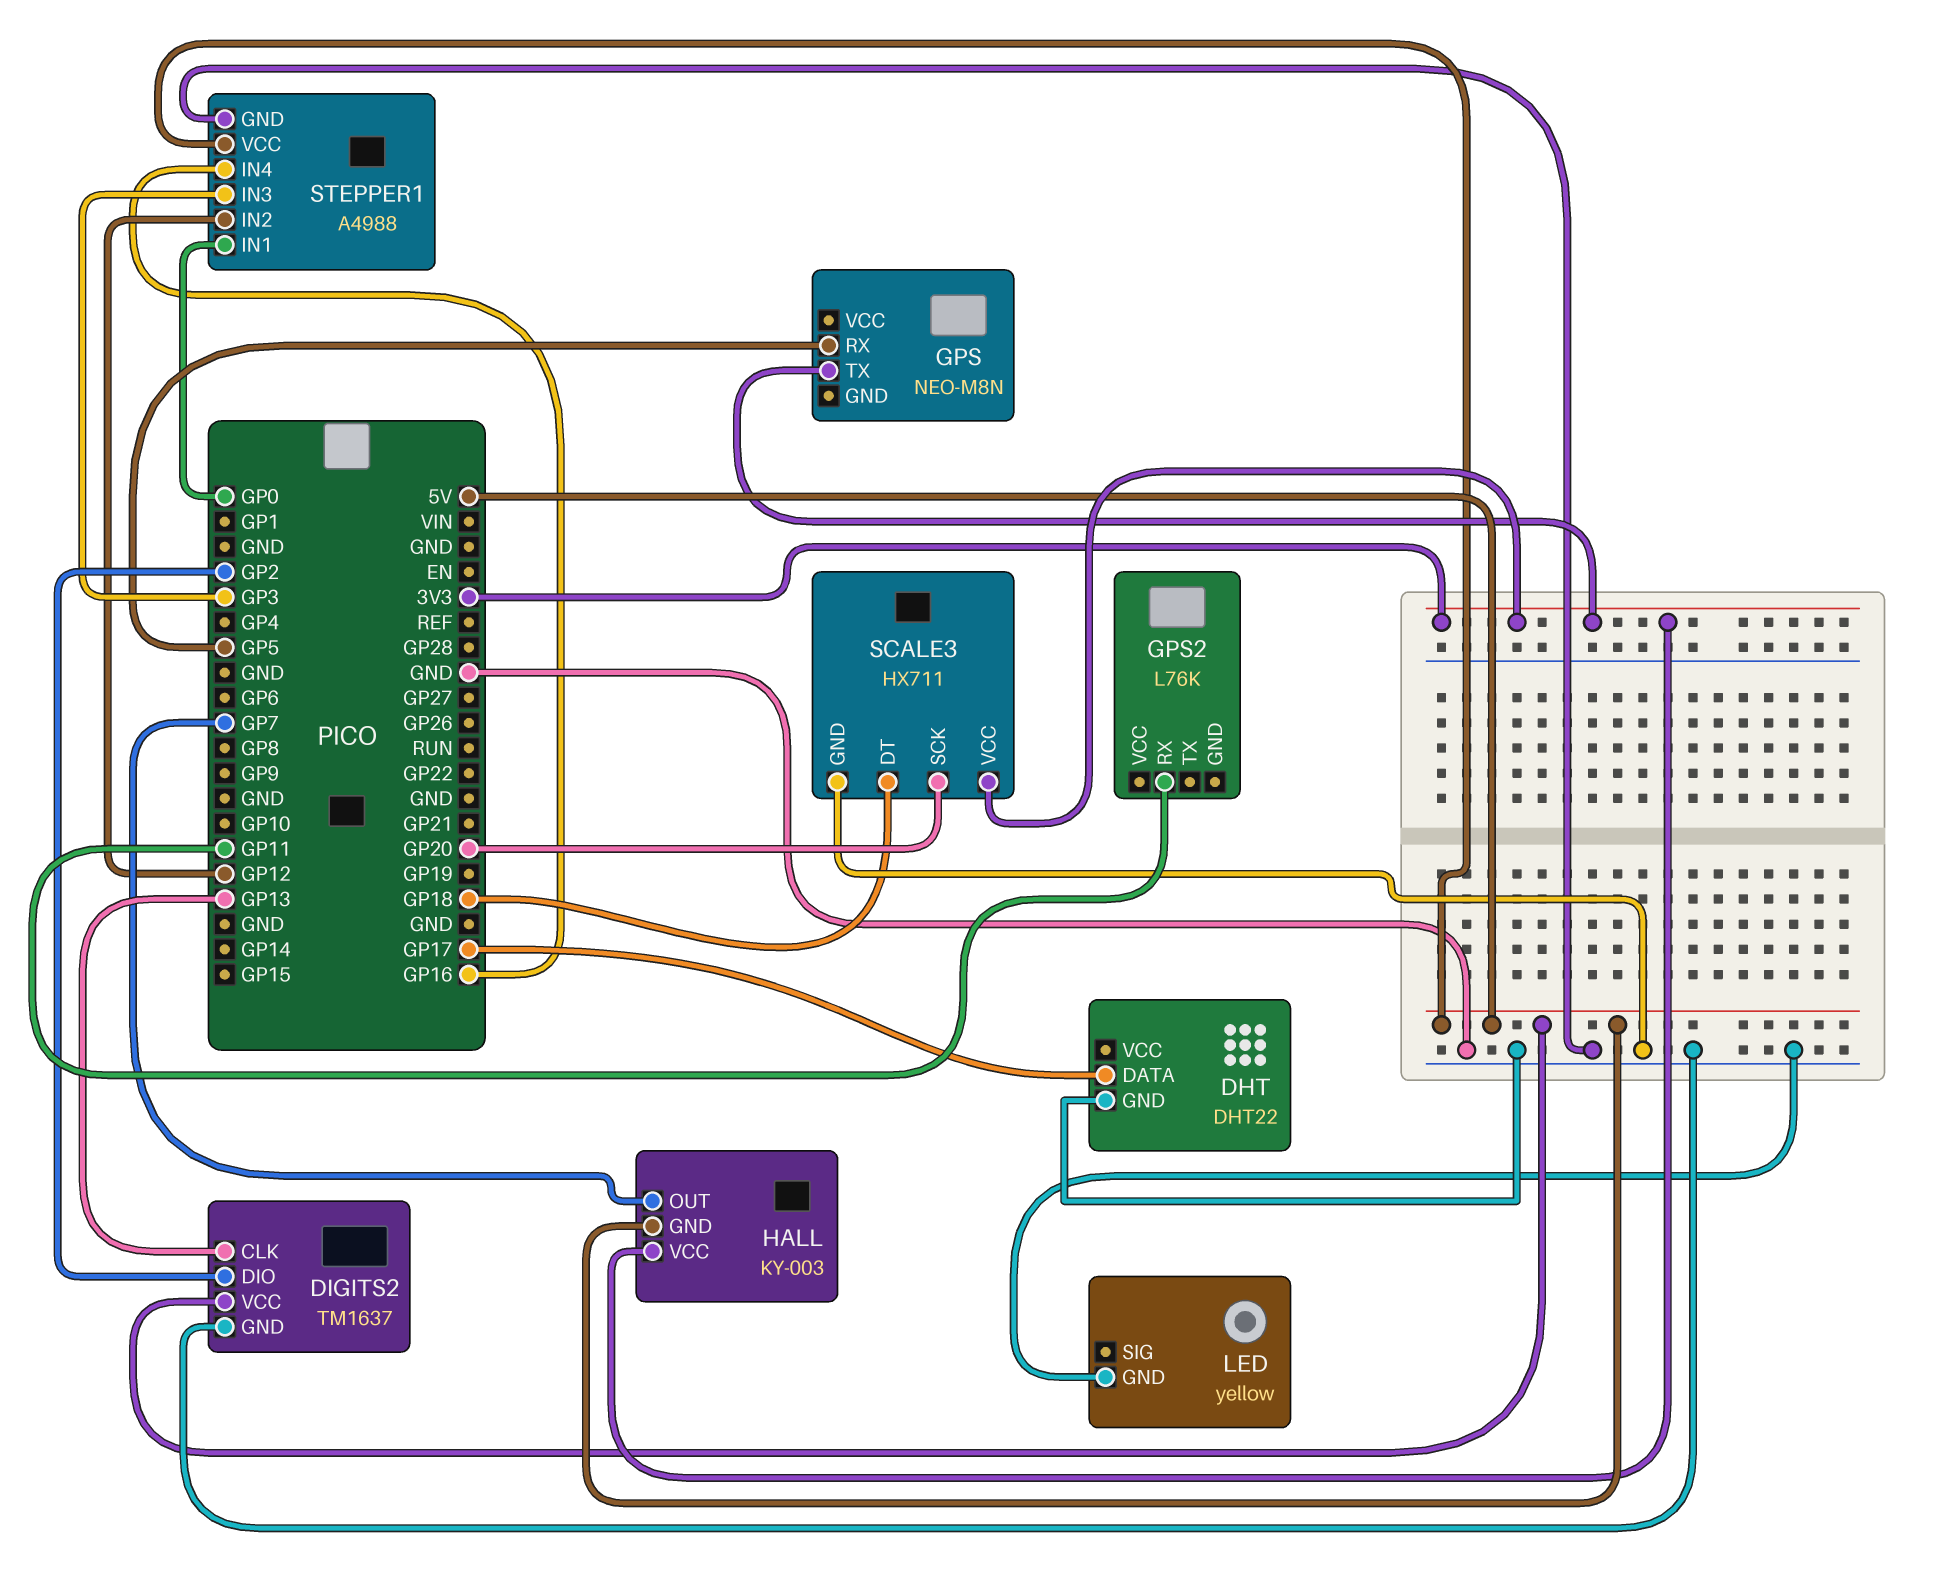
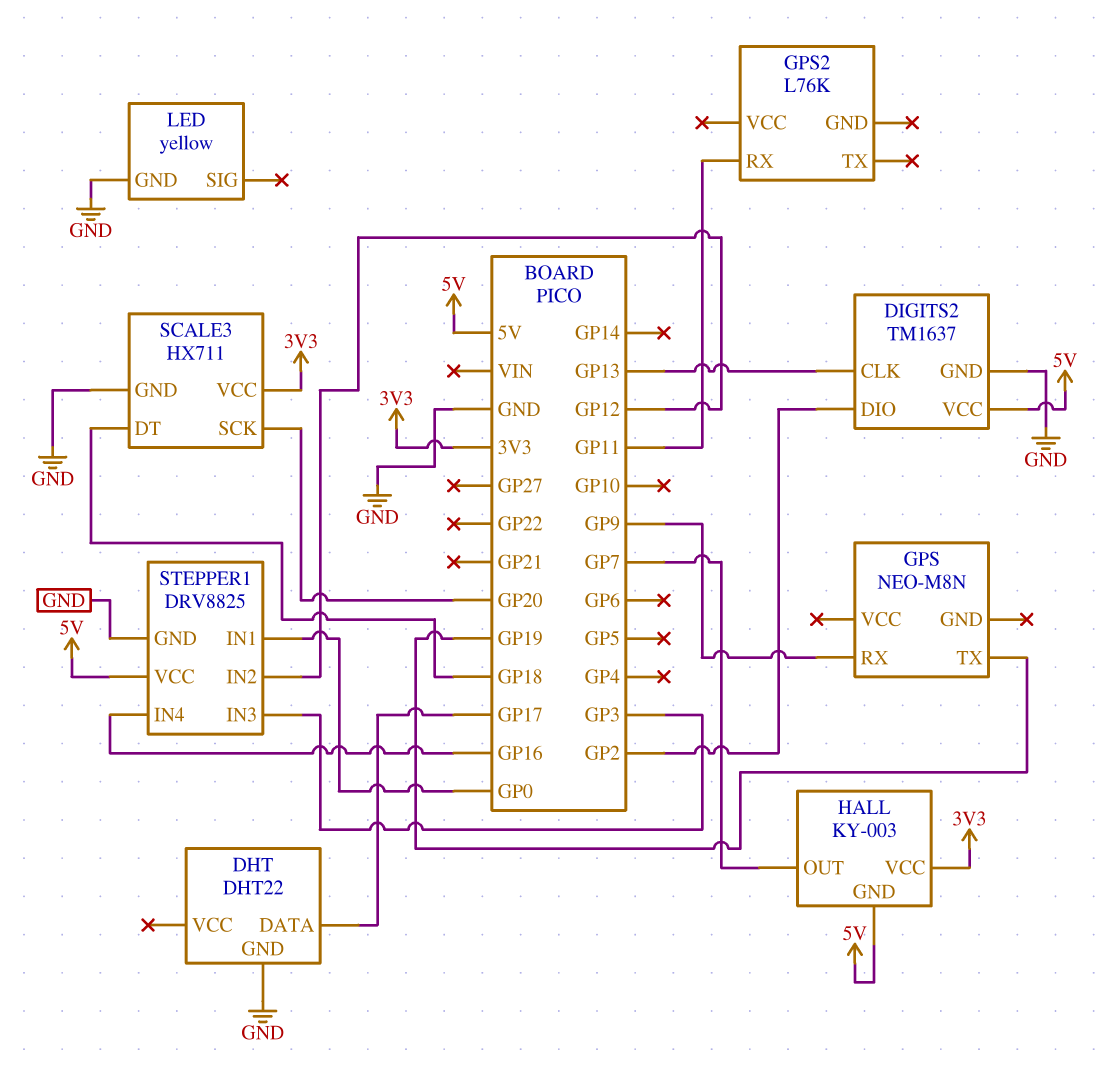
GPS pin RX: GP5 -> GP9
GPS pin TX: 3V3 -> GP19
STEPPER1: A4988 -> DRV8825

